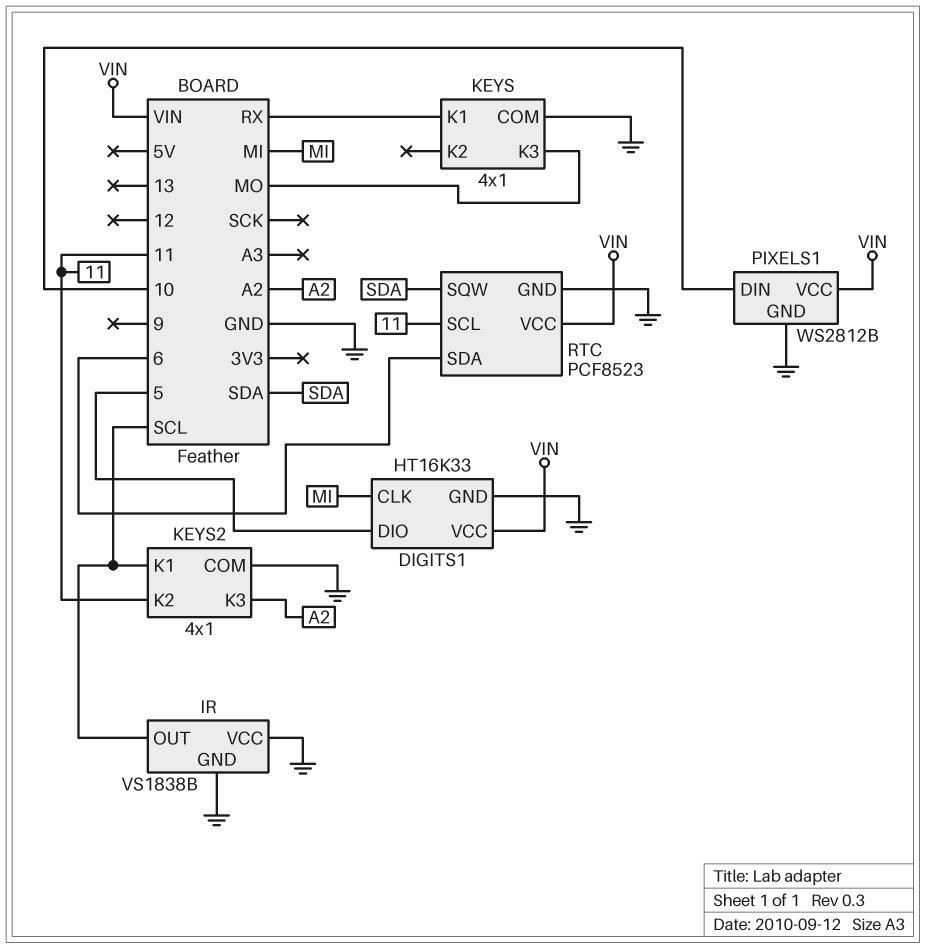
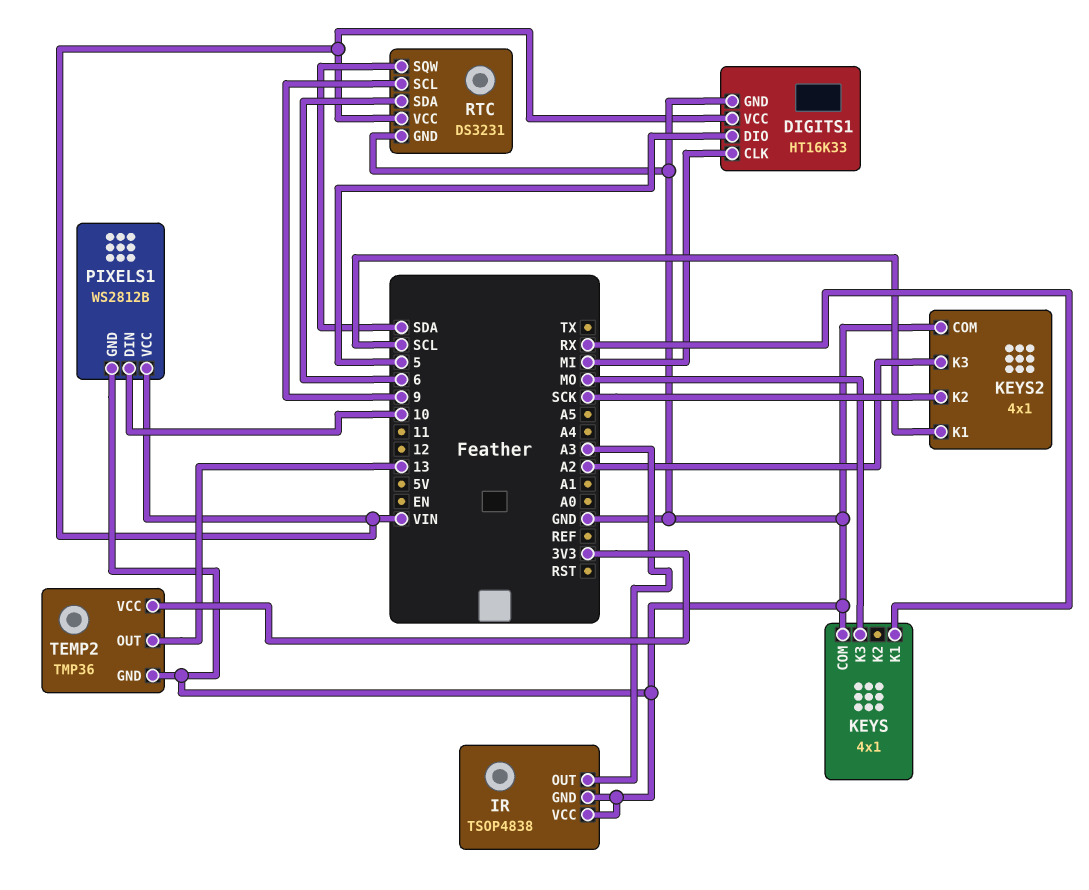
IR: VS1838B -> TSOP4838
IR pin OUT: SCL -> A3
KEYS2 pin K2: 11 -> SCK
RTC: PCF8523 -> DS3231
RTC pin SCL: 11 -> 9
TEMP2: none -> TMP36
TEMP2 pin GND: none -> GND
TEMP2 pin OUT: none -> 13
TEMP2 pin VCC: none -> 3V3

